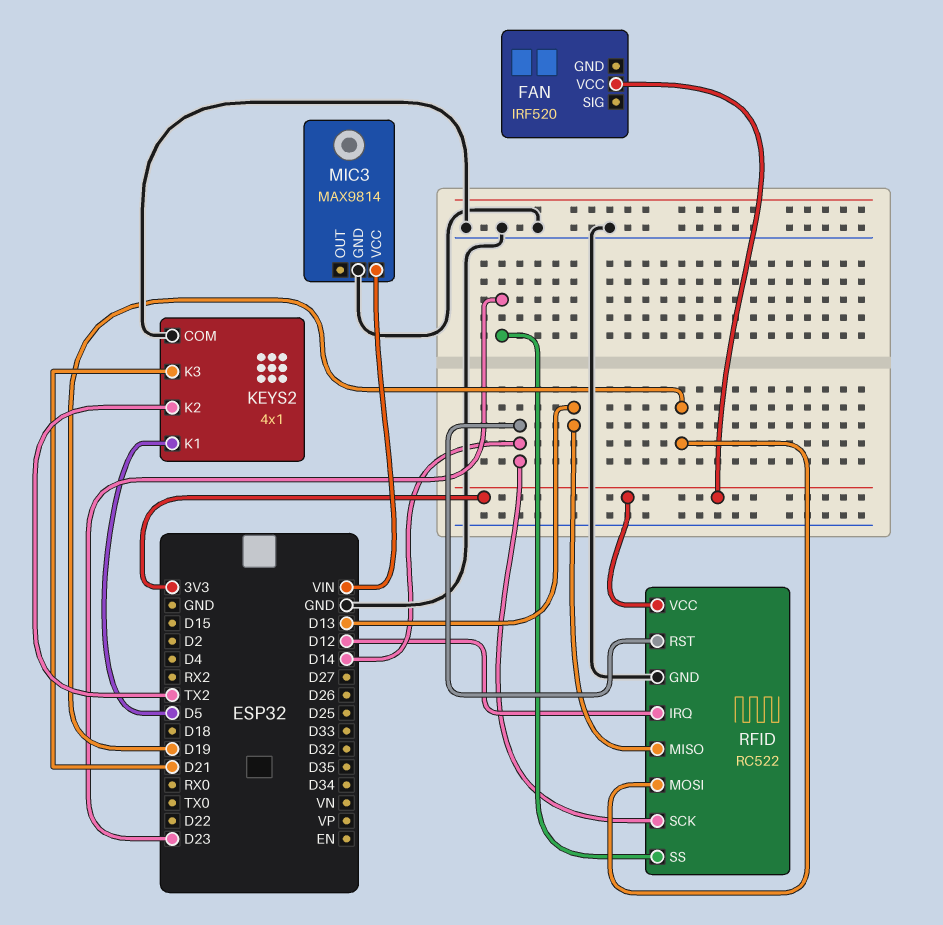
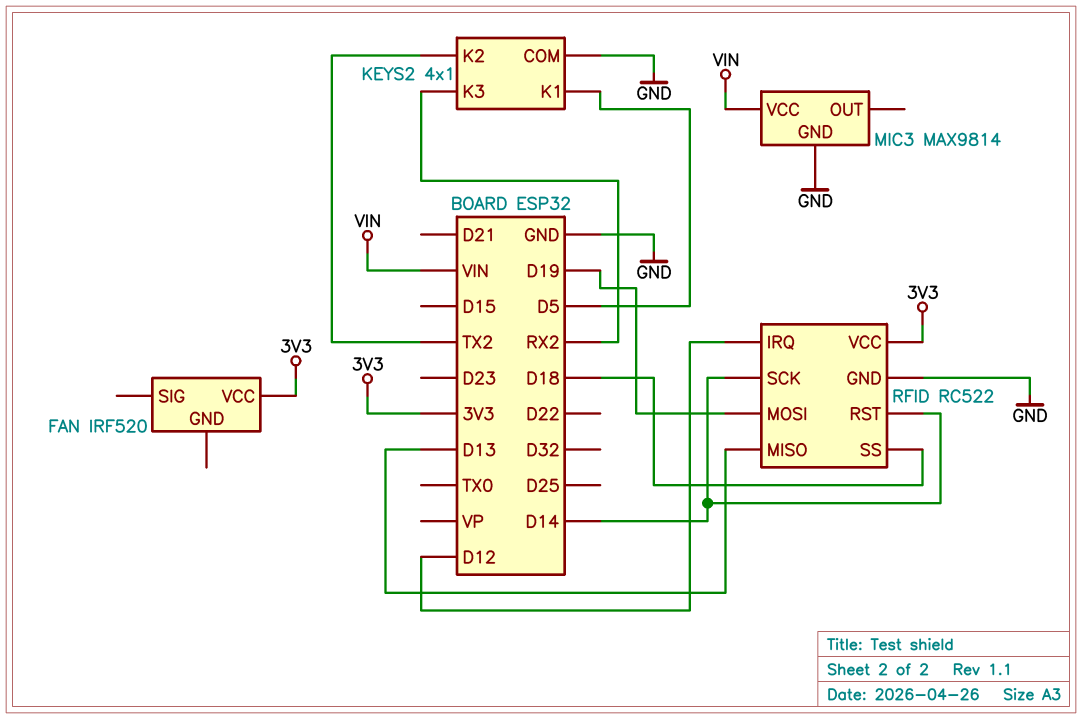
KEYS2 pin K3: D21 -> RX2
RFID pin SS: D23 -> D18

